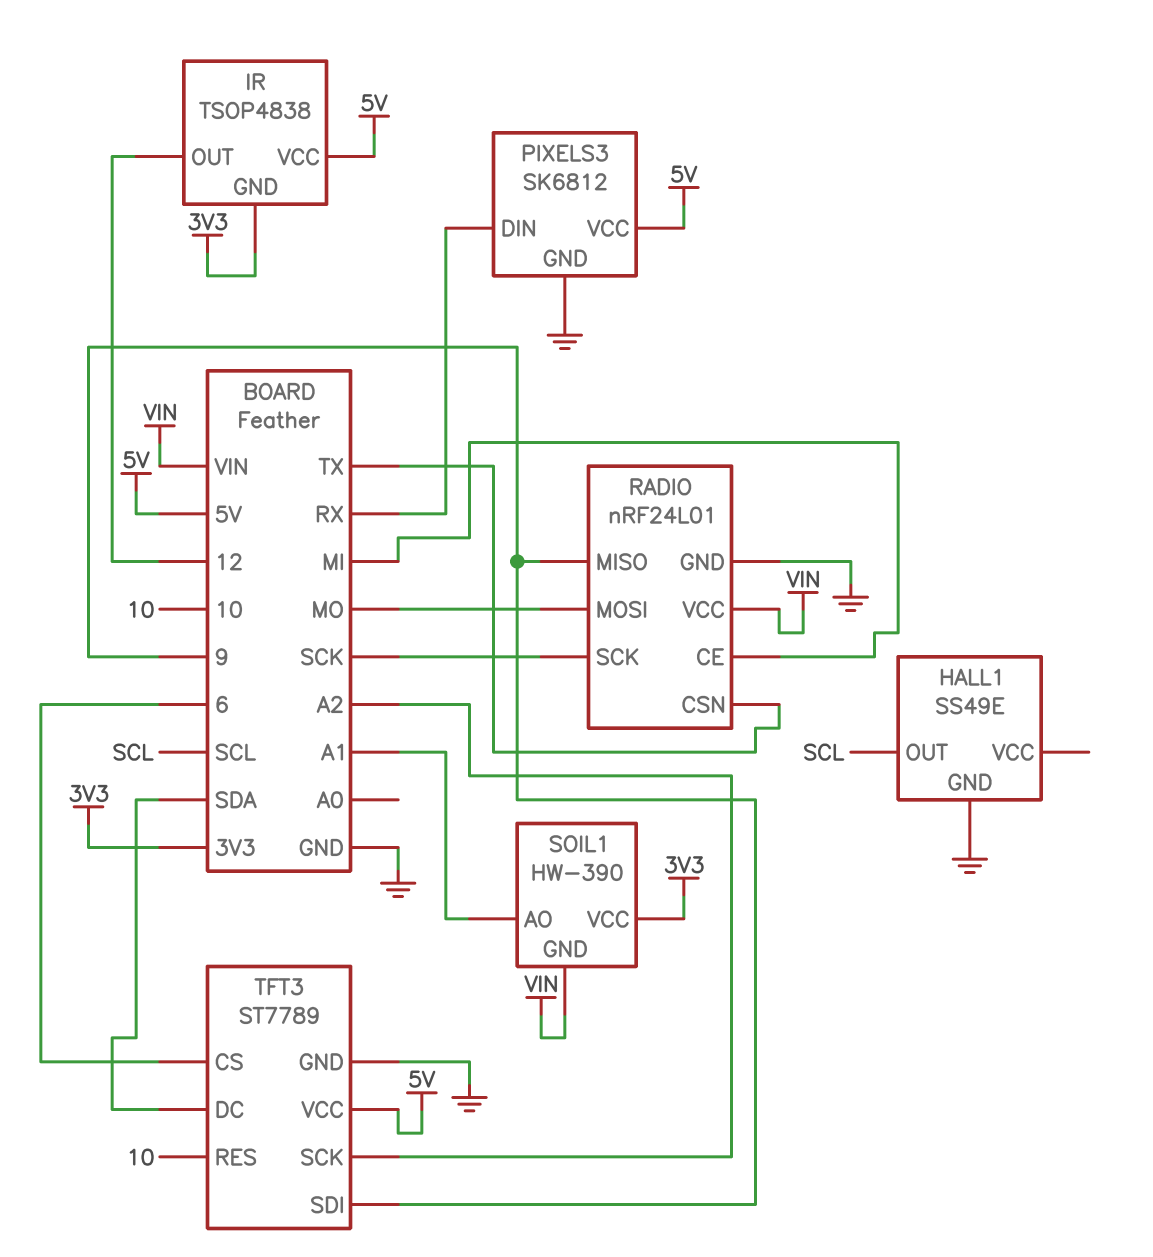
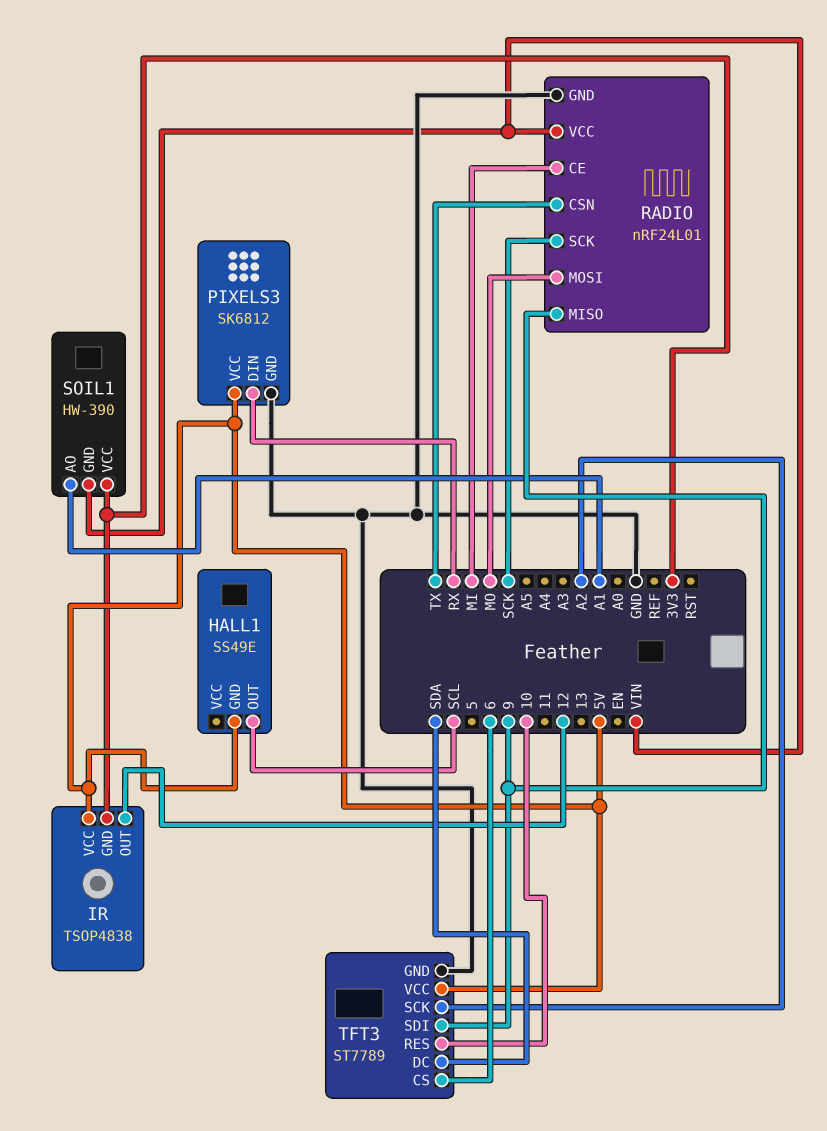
HALL1 pin GND: GND -> 5V

